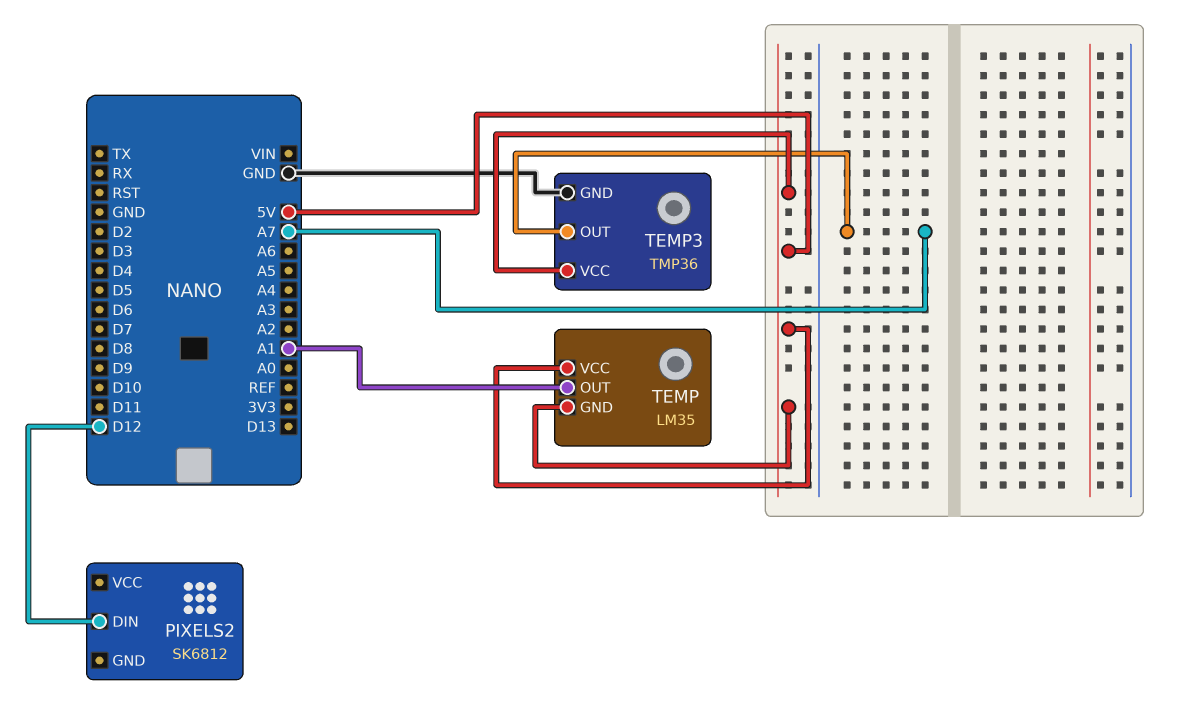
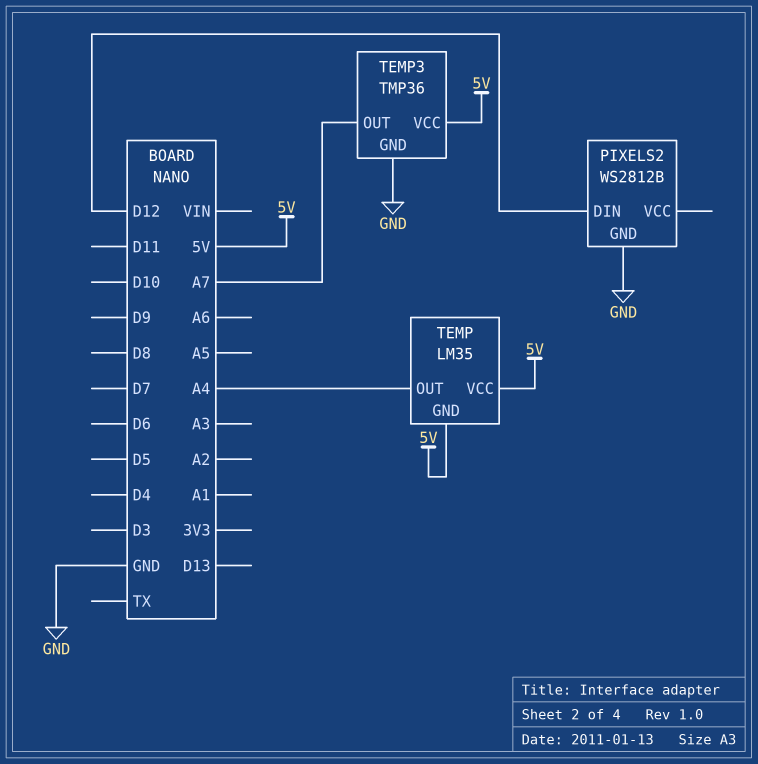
PIXELS2: SK6812 -> WS2812B
PIXELS2 pin GND: none -> GND
TEMP pin OUT: A1 -> A4

